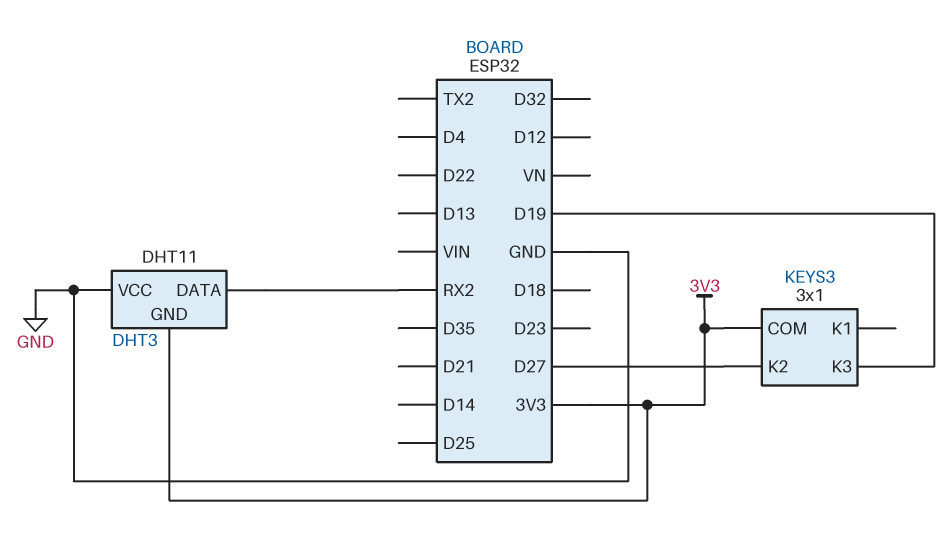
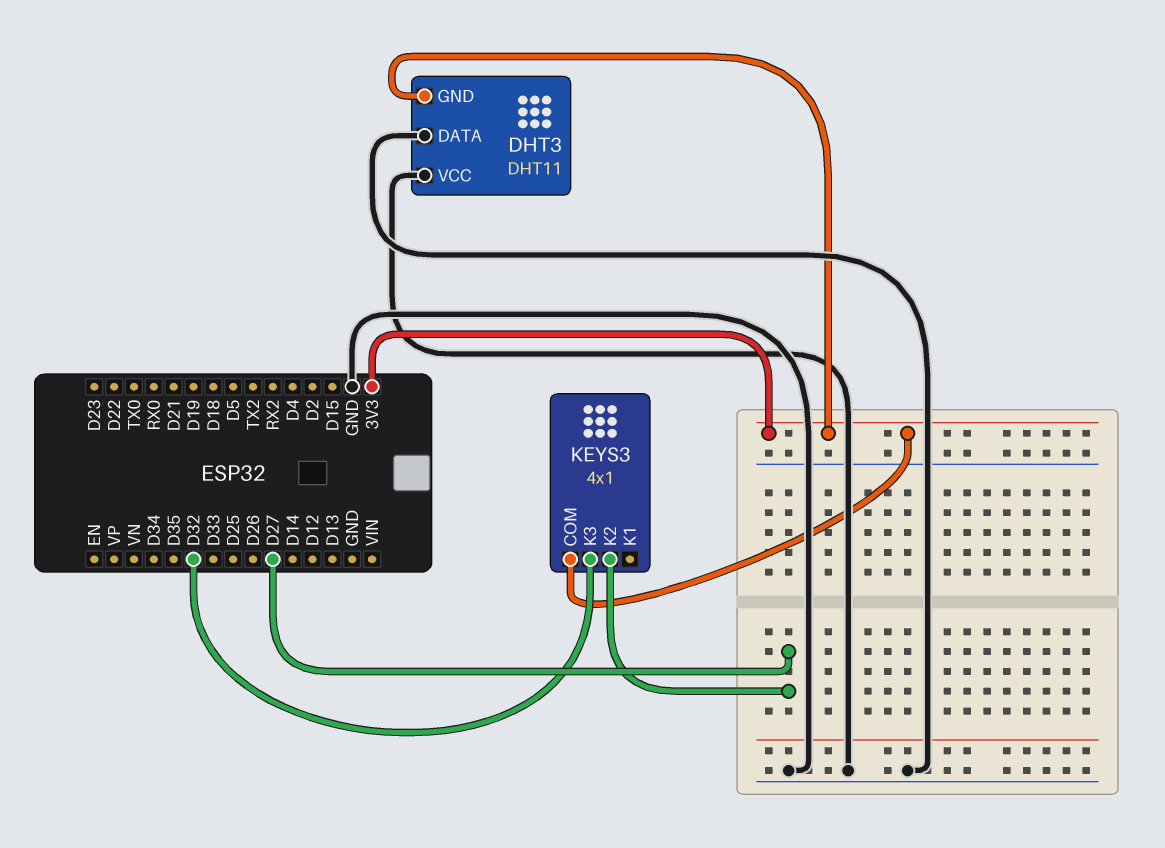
DHT3 pin DATA: RX2 -> GND
KEYS3: 3x1 -> 4x1
KEYS3 pin K3: D19 -> D32

